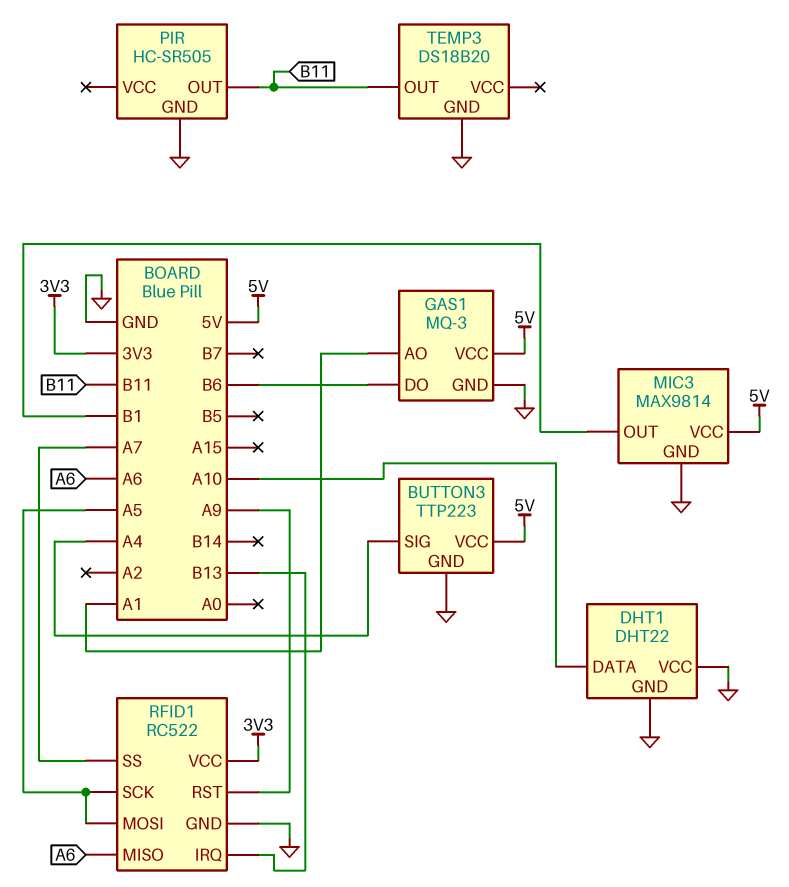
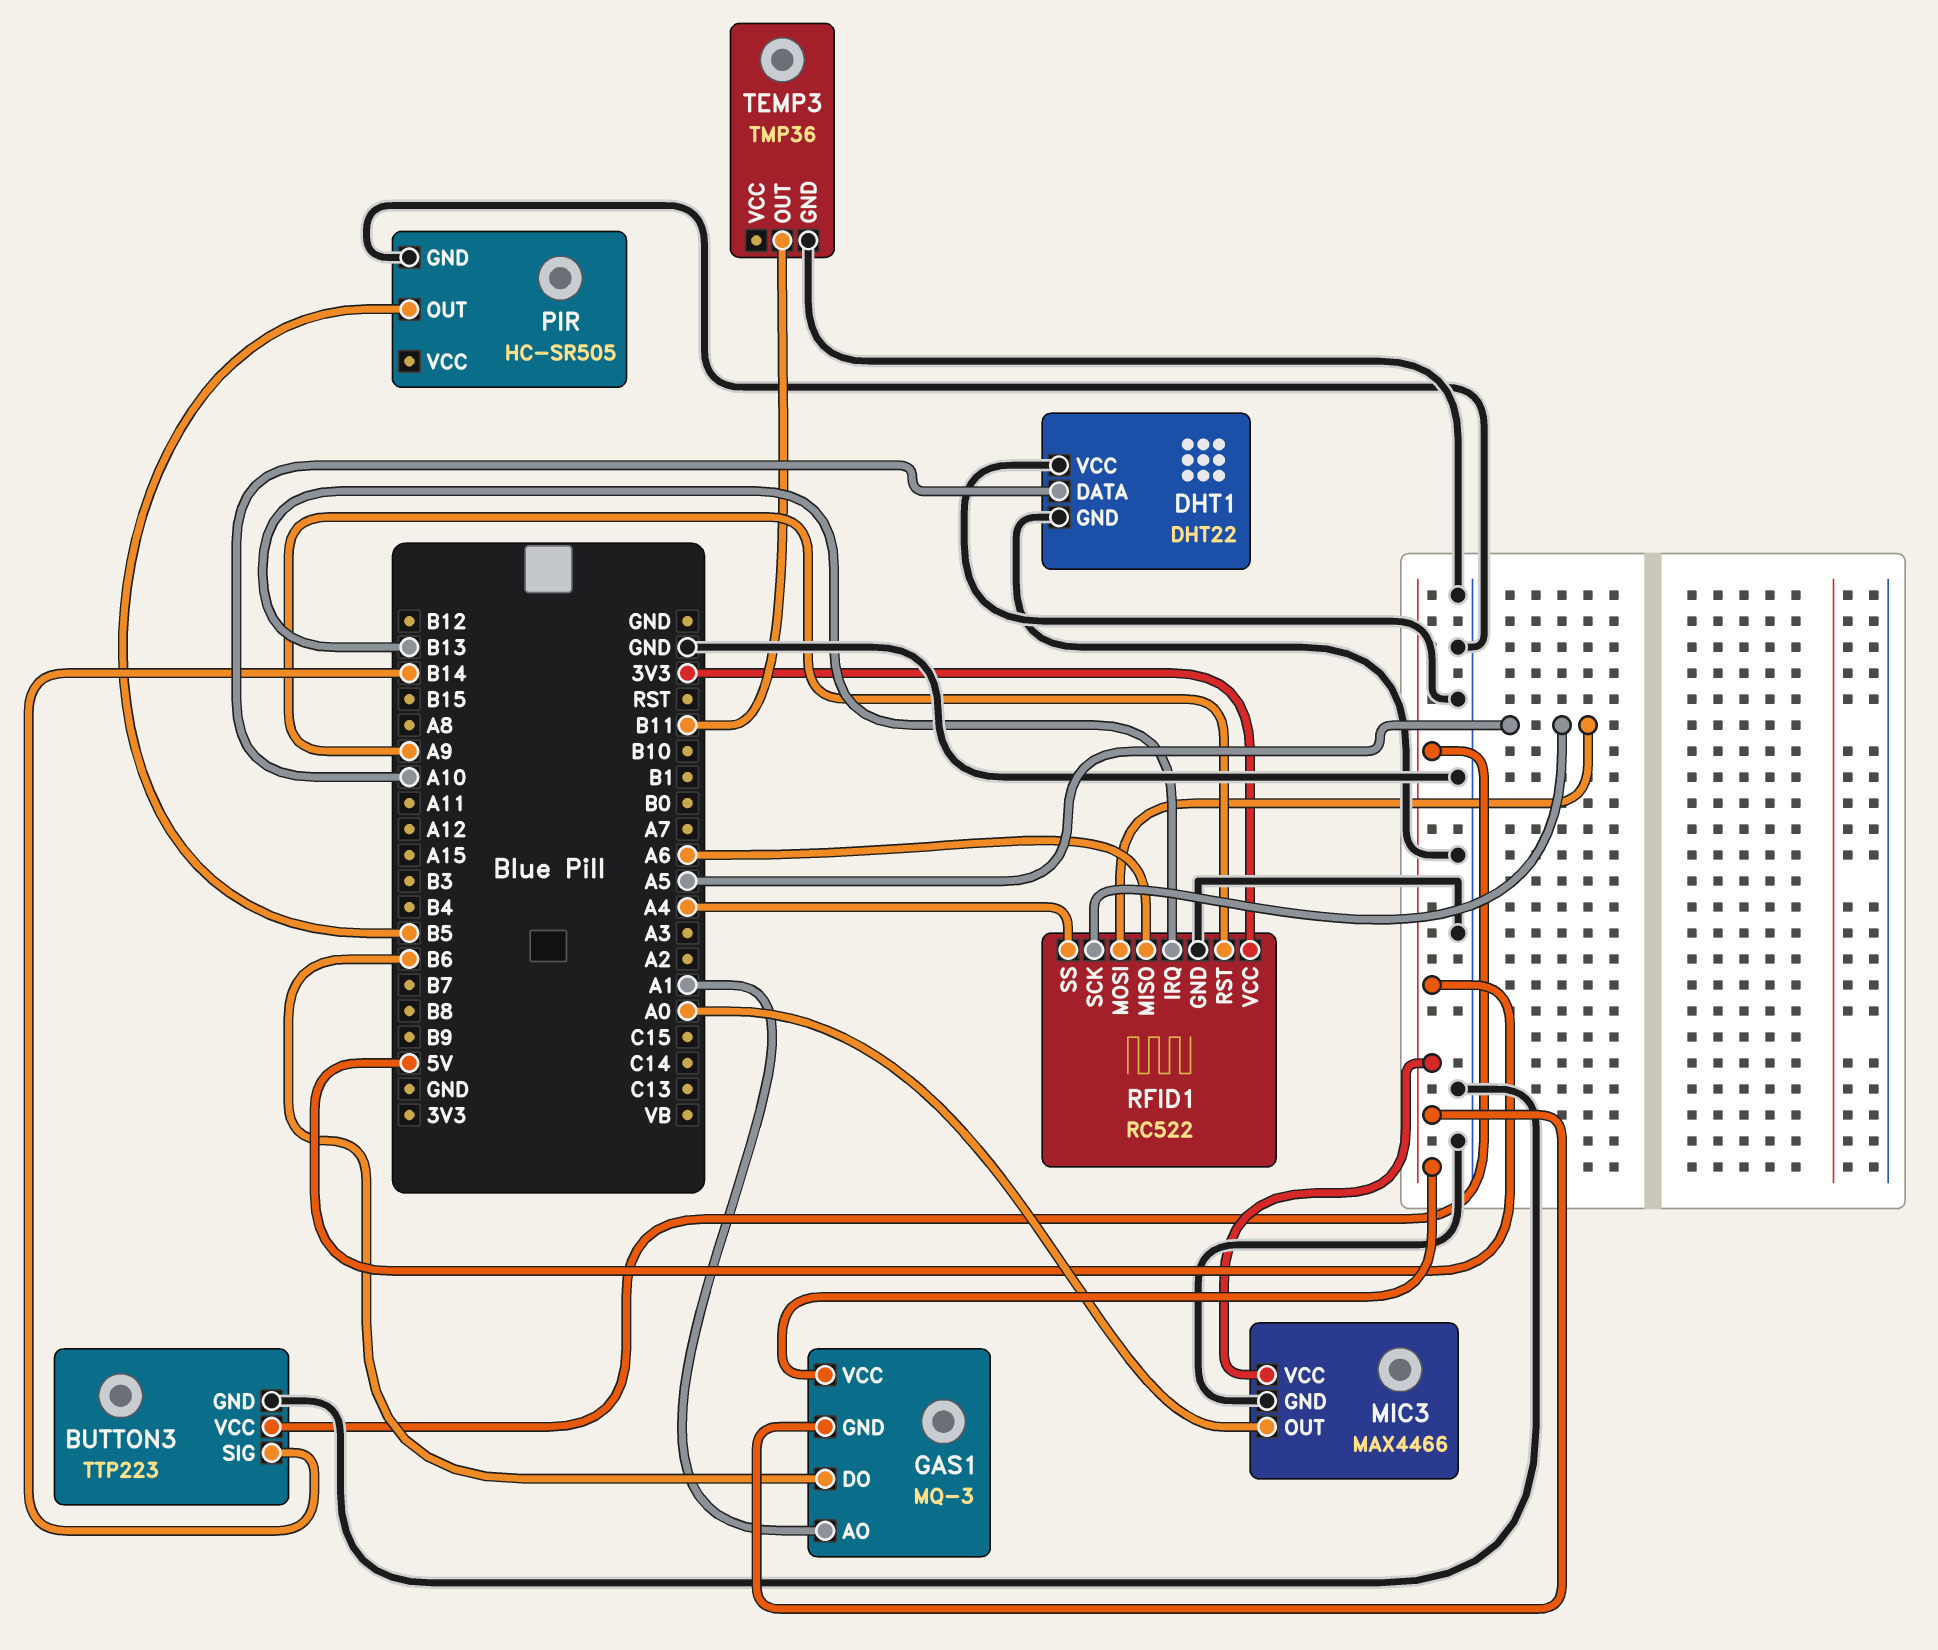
BUTTON3 pin SIG: A4 -> B14
GAS1 pin GND: GND -> 5V
MIC3: MAX9814 -> MAX4466
MIC3 pin OUT: B1 -> A0
PIR pin OUT: B11 -> B5
RFID1 pin SS: A7 -> A4
TEMP3: DS18B20 -> TMP36

